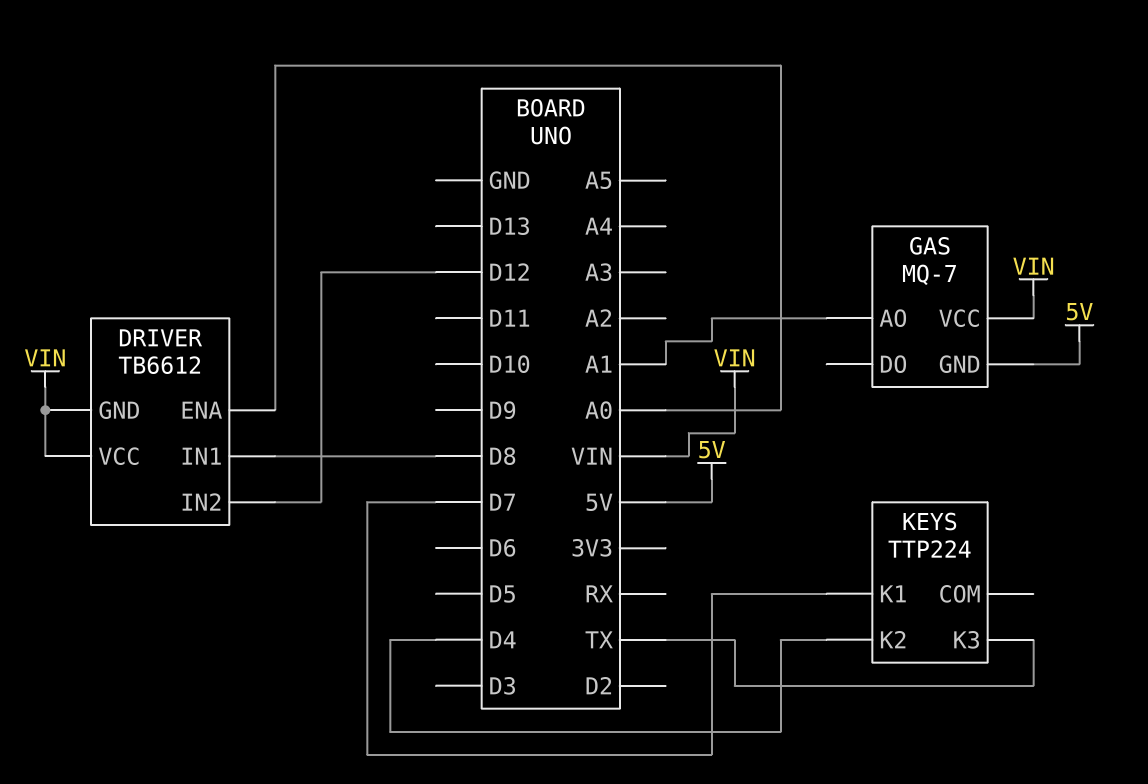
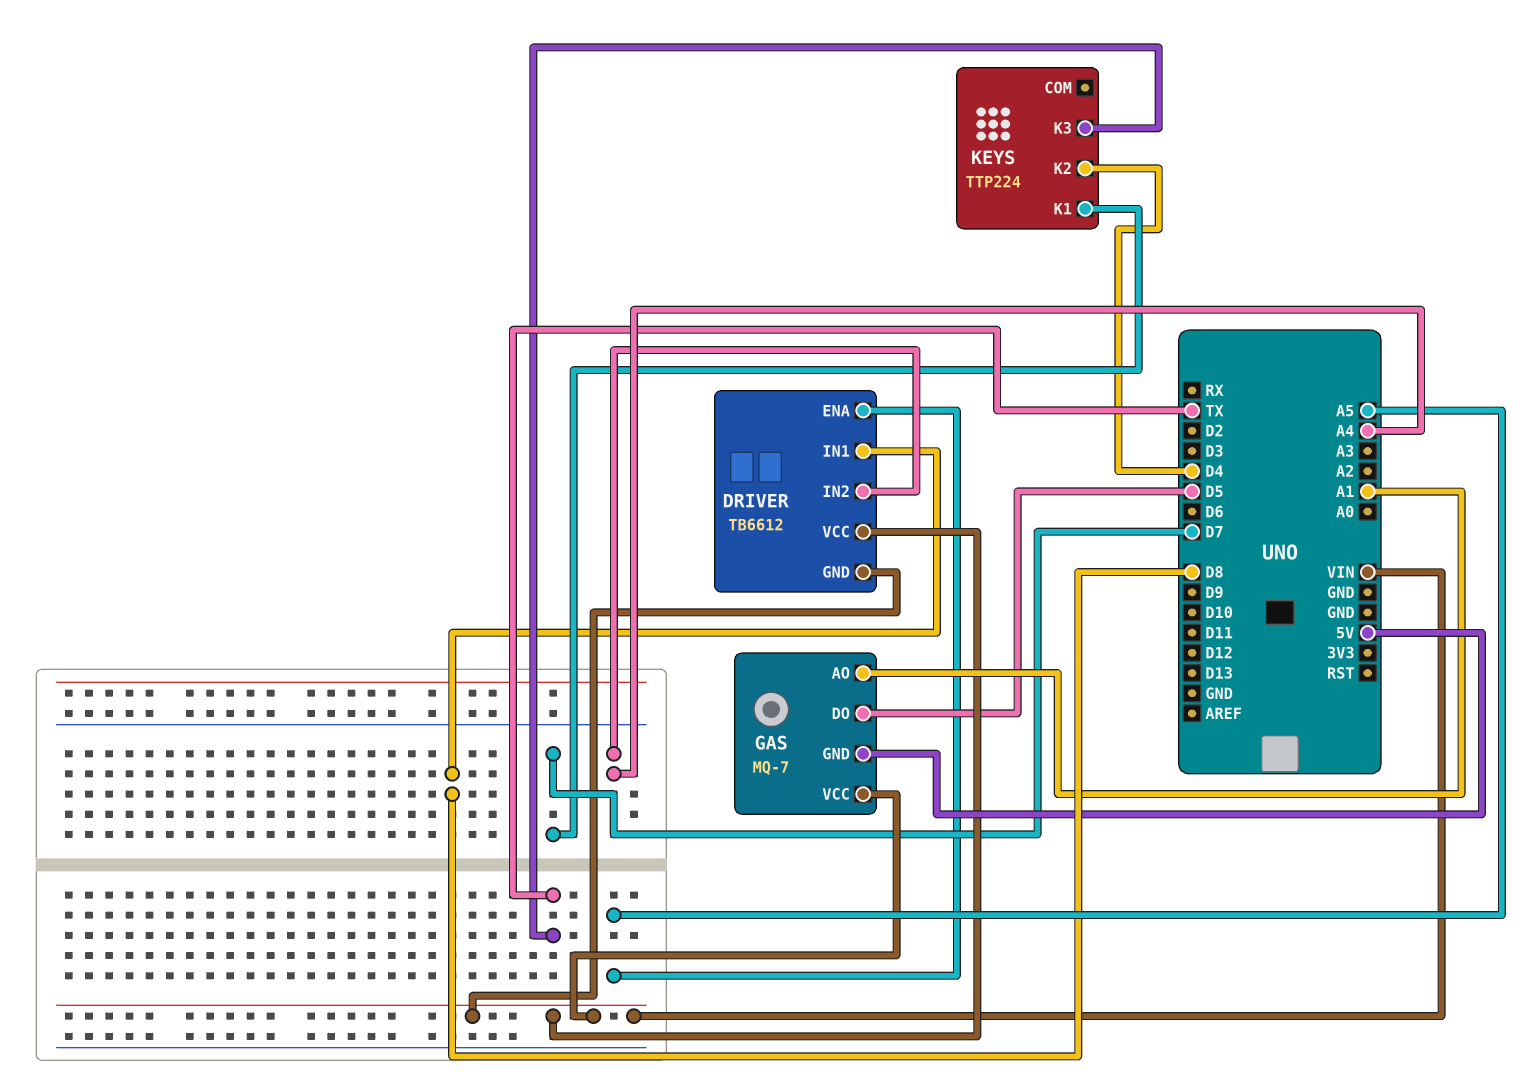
DRIVER pin ENA: A0 -> A5
DRIVER pin IN2: D12 -> A4
GAS pin DO: none -> D5

